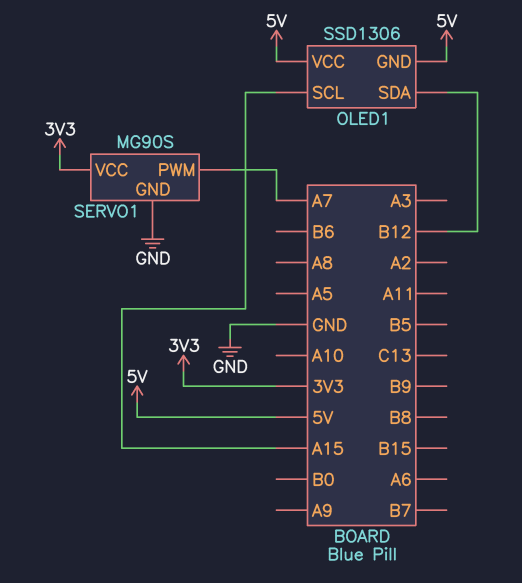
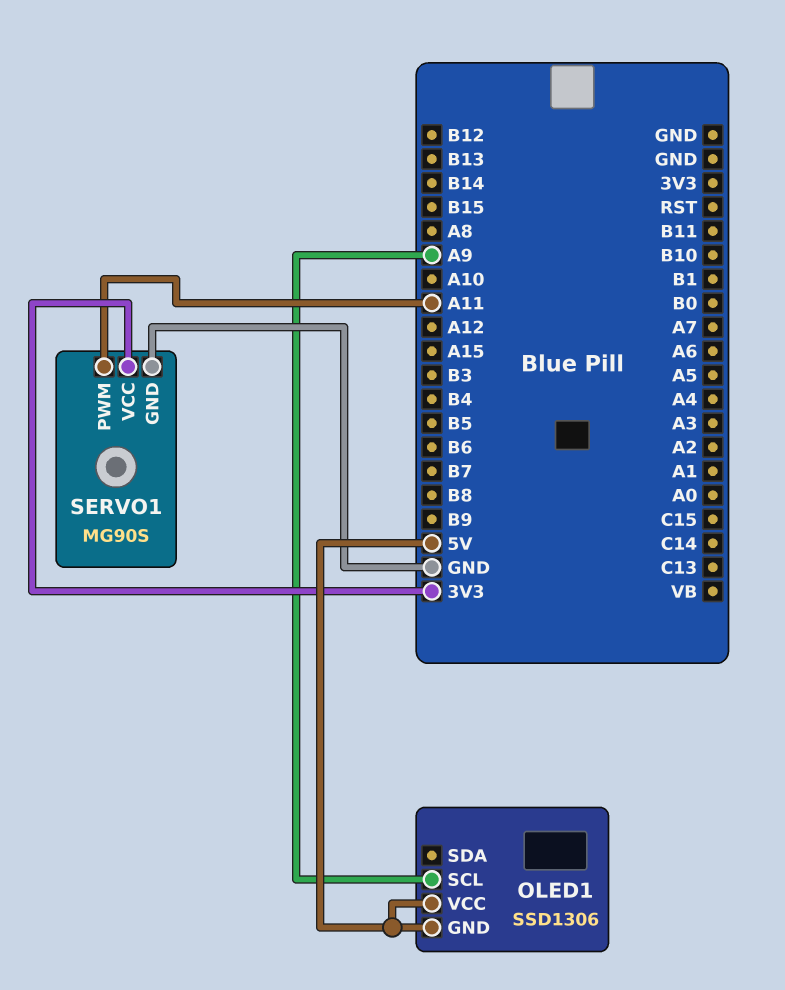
OLED1 pin SCL: A15 -> A9
OLED1 pin SDA: B12 -> none
SERVO1 pin PWM: A7 -> A11

